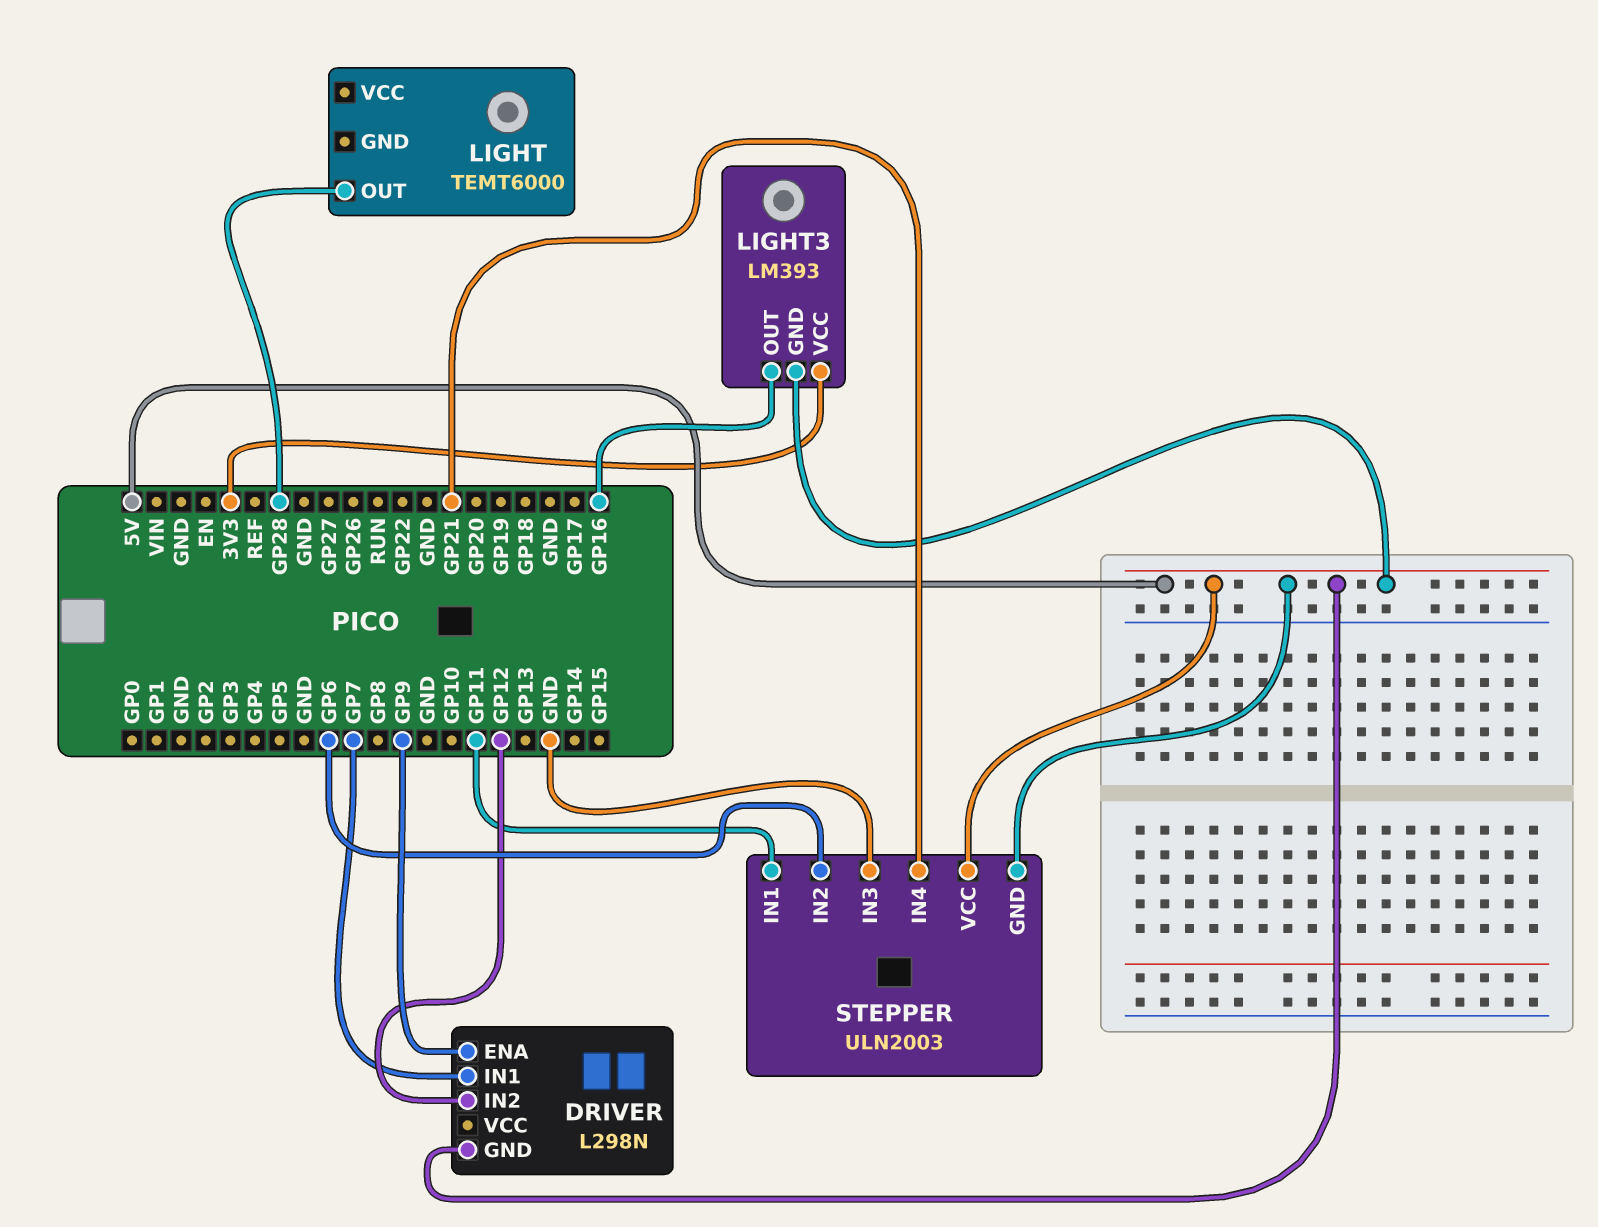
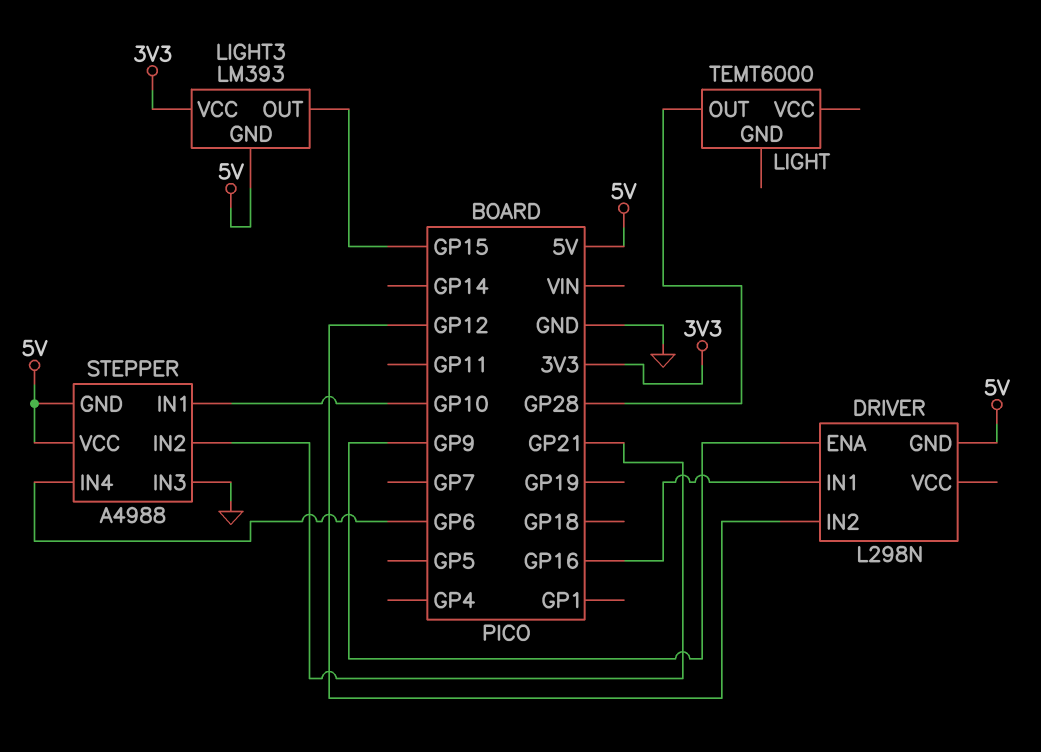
DRIVER pin IN1: GP7 -> GP16
LIGHT3 pin OUT: GP16 -> GP15
STEPPER: ULN2003 -> A4988
STEPPER pin IN1: GP11 -> GP10
STEPPER pin IN2: GP6 -> GP21
STEPPER pin IN4: GP21 -> GP6

